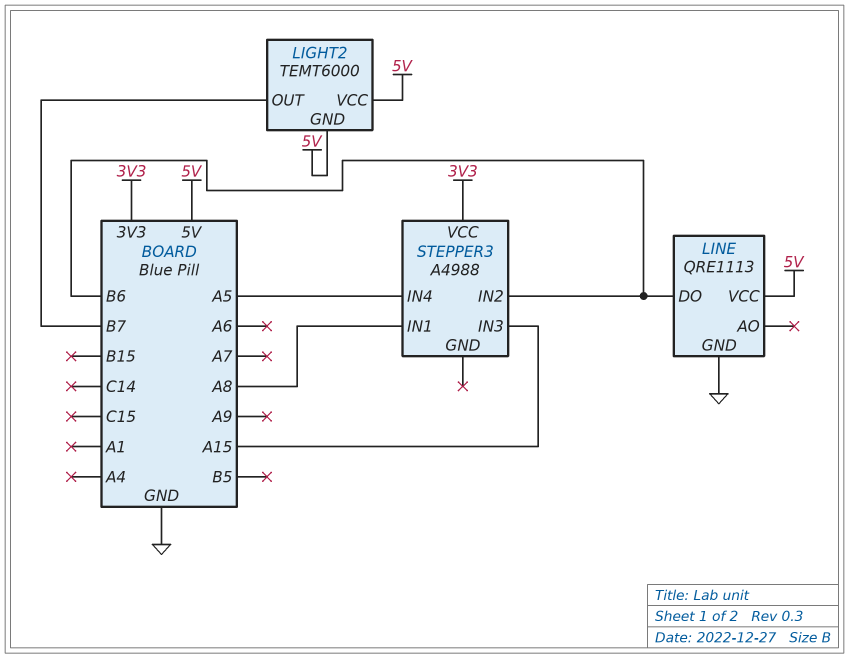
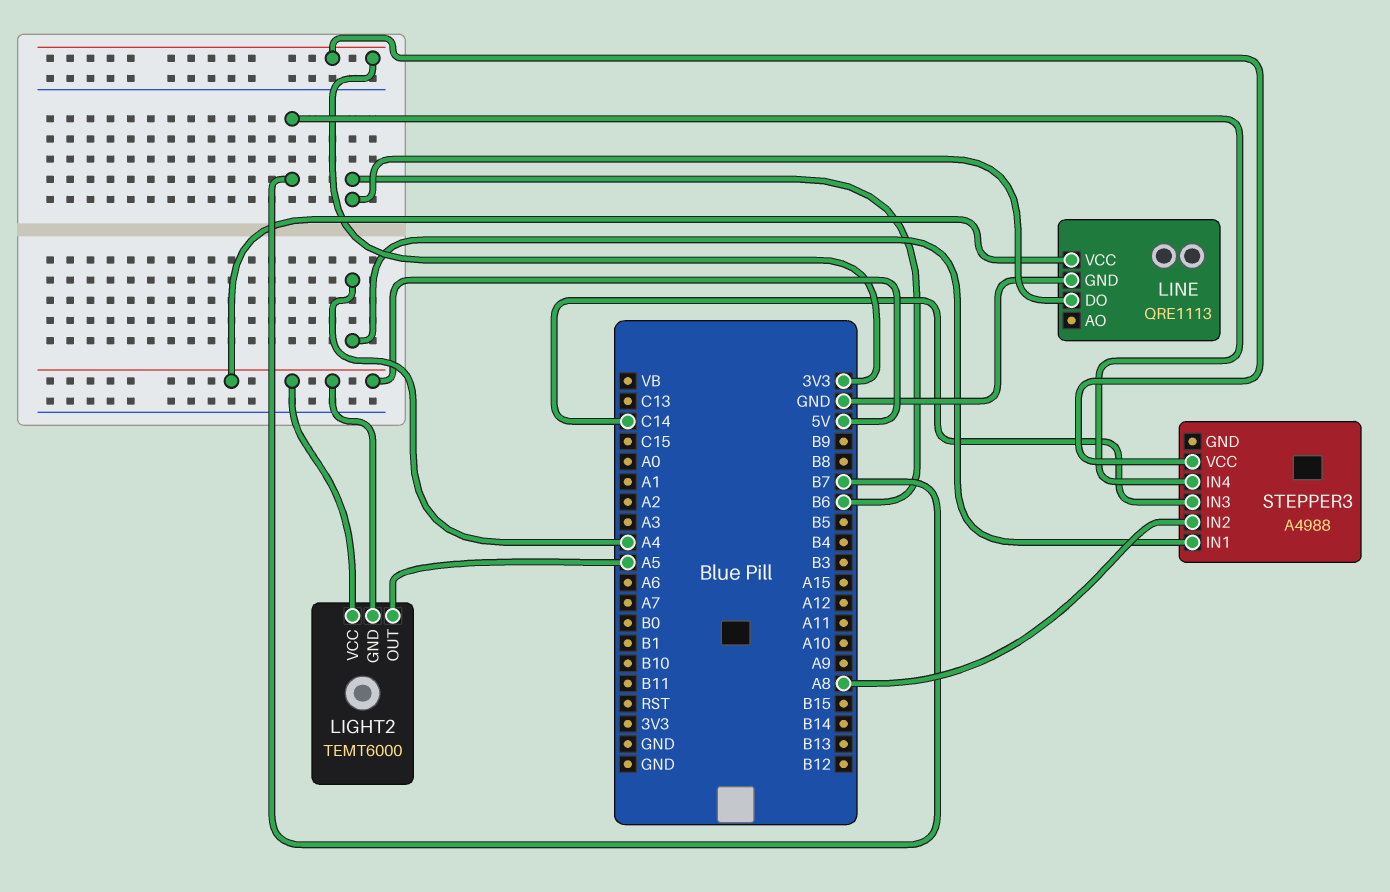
LIGHT2 pin OUT: B7 -> A5
STEPPER3 pin IN1: A8 -> A4
STEPPER3 pin IN2: B6 -> A8
STEPPER3 pin IN3: A15 -> C14
STEPPER3 pin IN4: A5 -> B7

